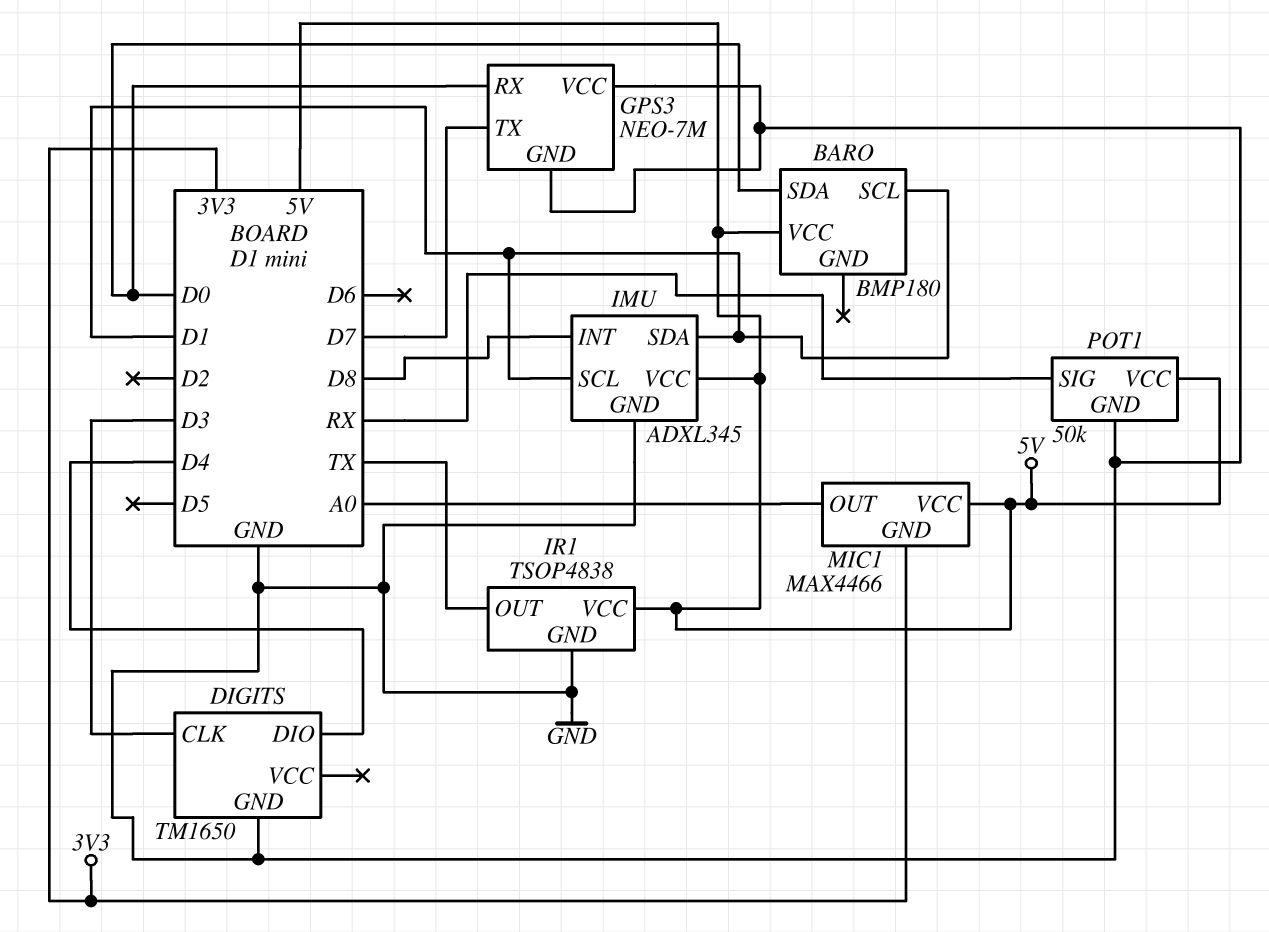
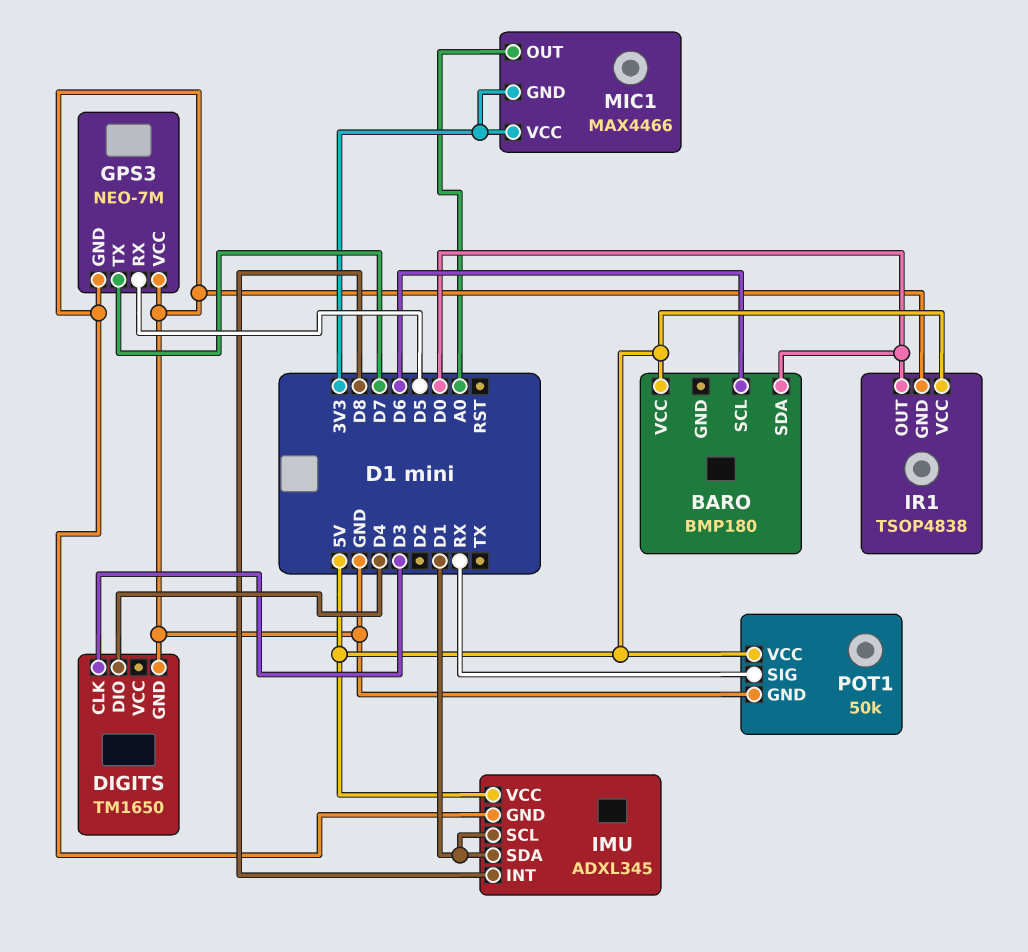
BARO pin SCL: D1 -> D6
GPS3 pin RX: D0 -> D5
IR1 pin OUT: TX -> D0
MIC1 pin VCC: 5V -> 3V3

